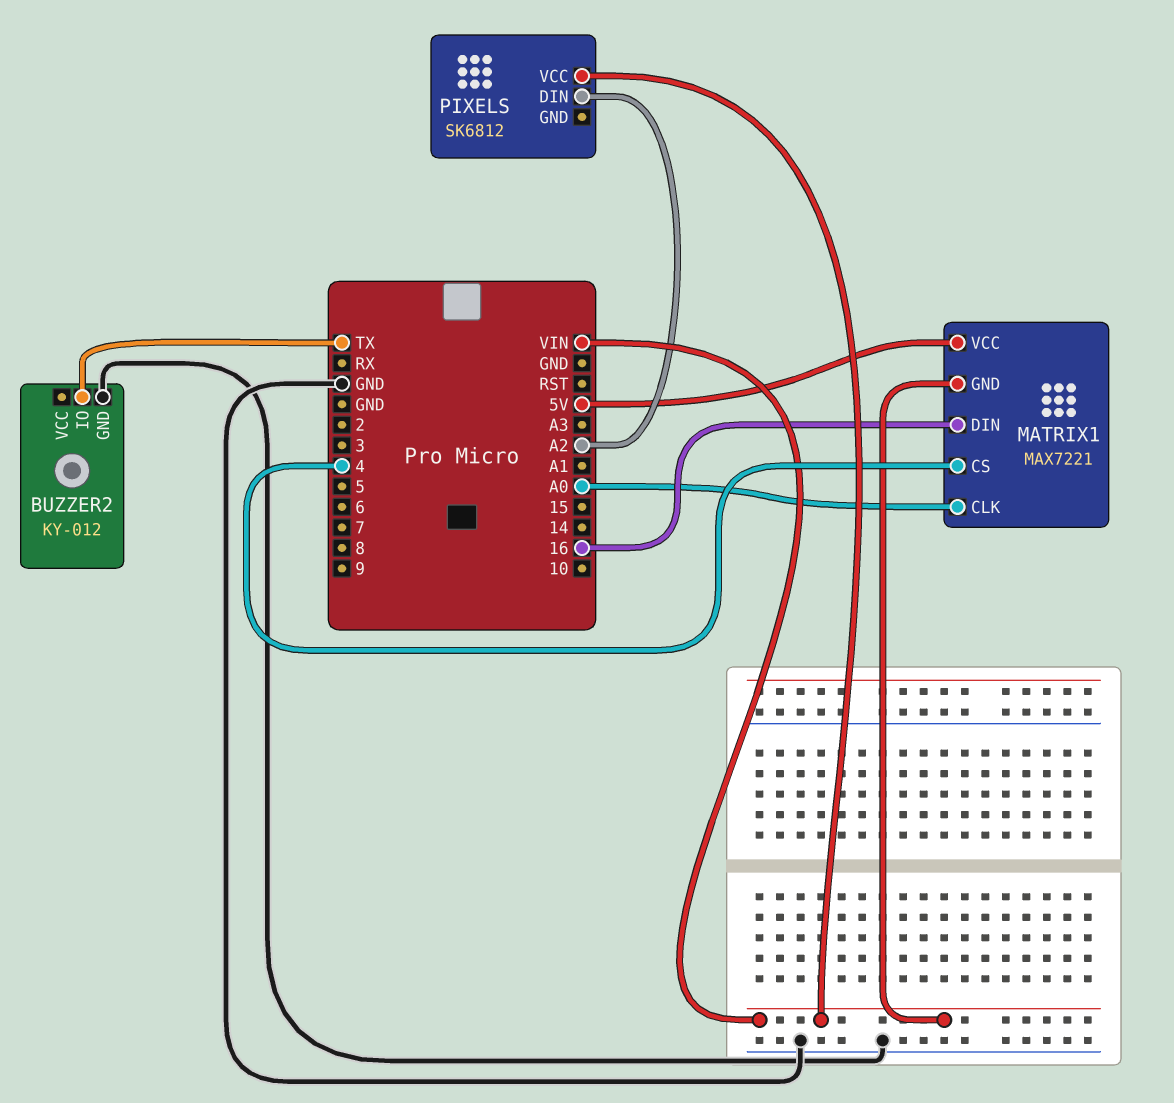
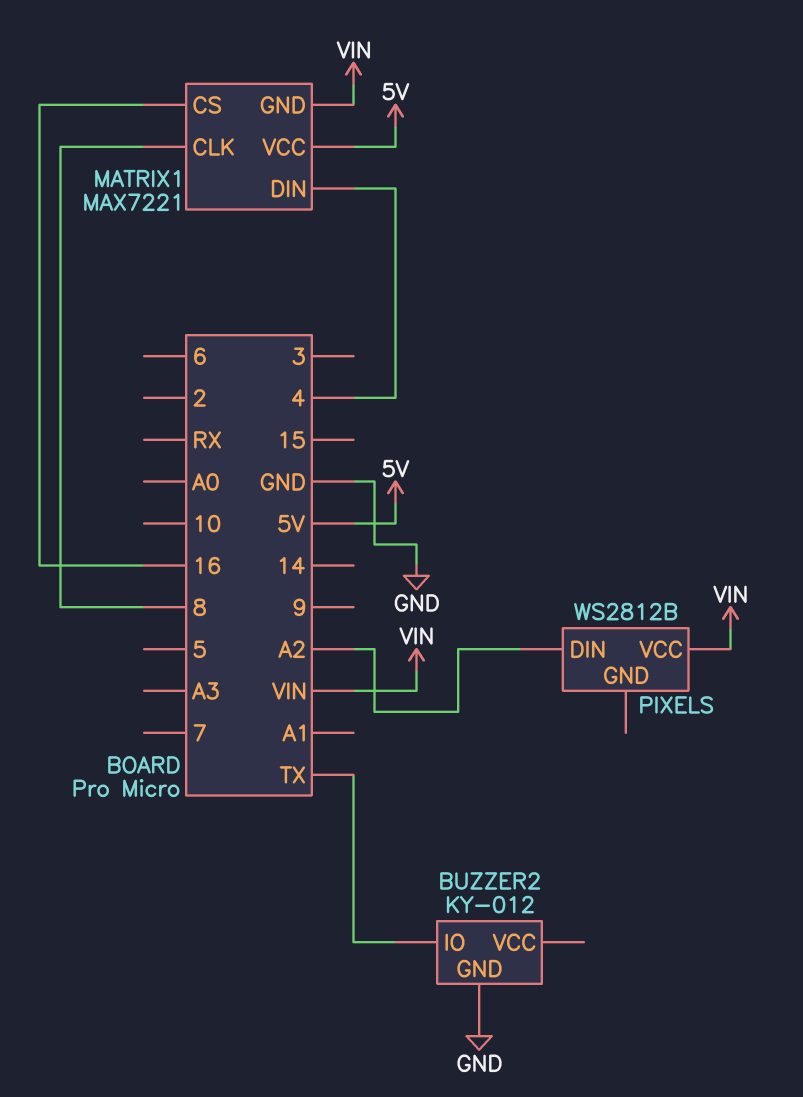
MATRIX1 pin CLK: A0 -> 8
MATRIX1 pin CS: 4 -> 16
MATRIX1 pin DIN: 16 -> 4
PIXELS: SK6812 -> WS2812B

